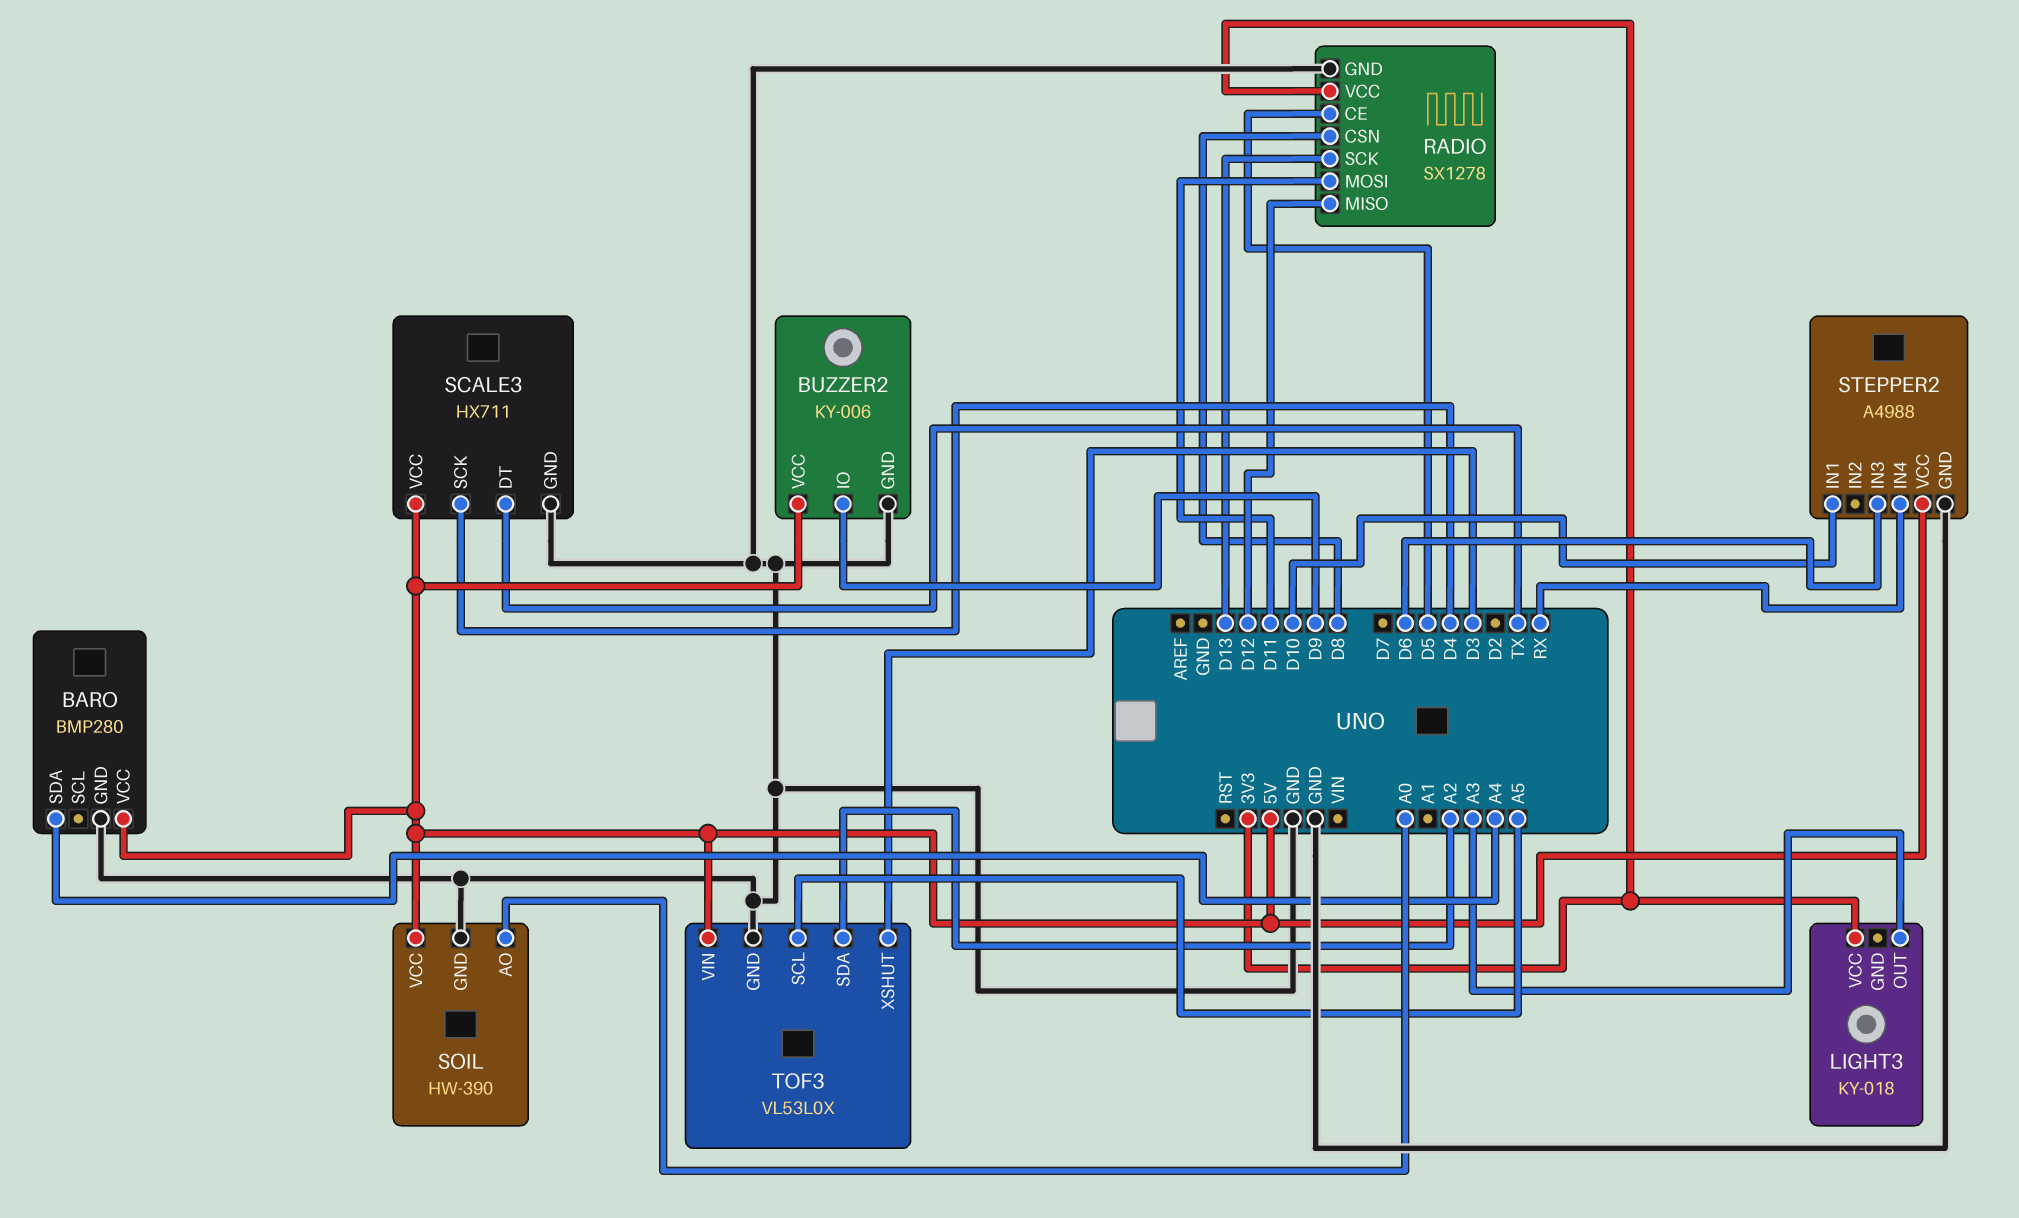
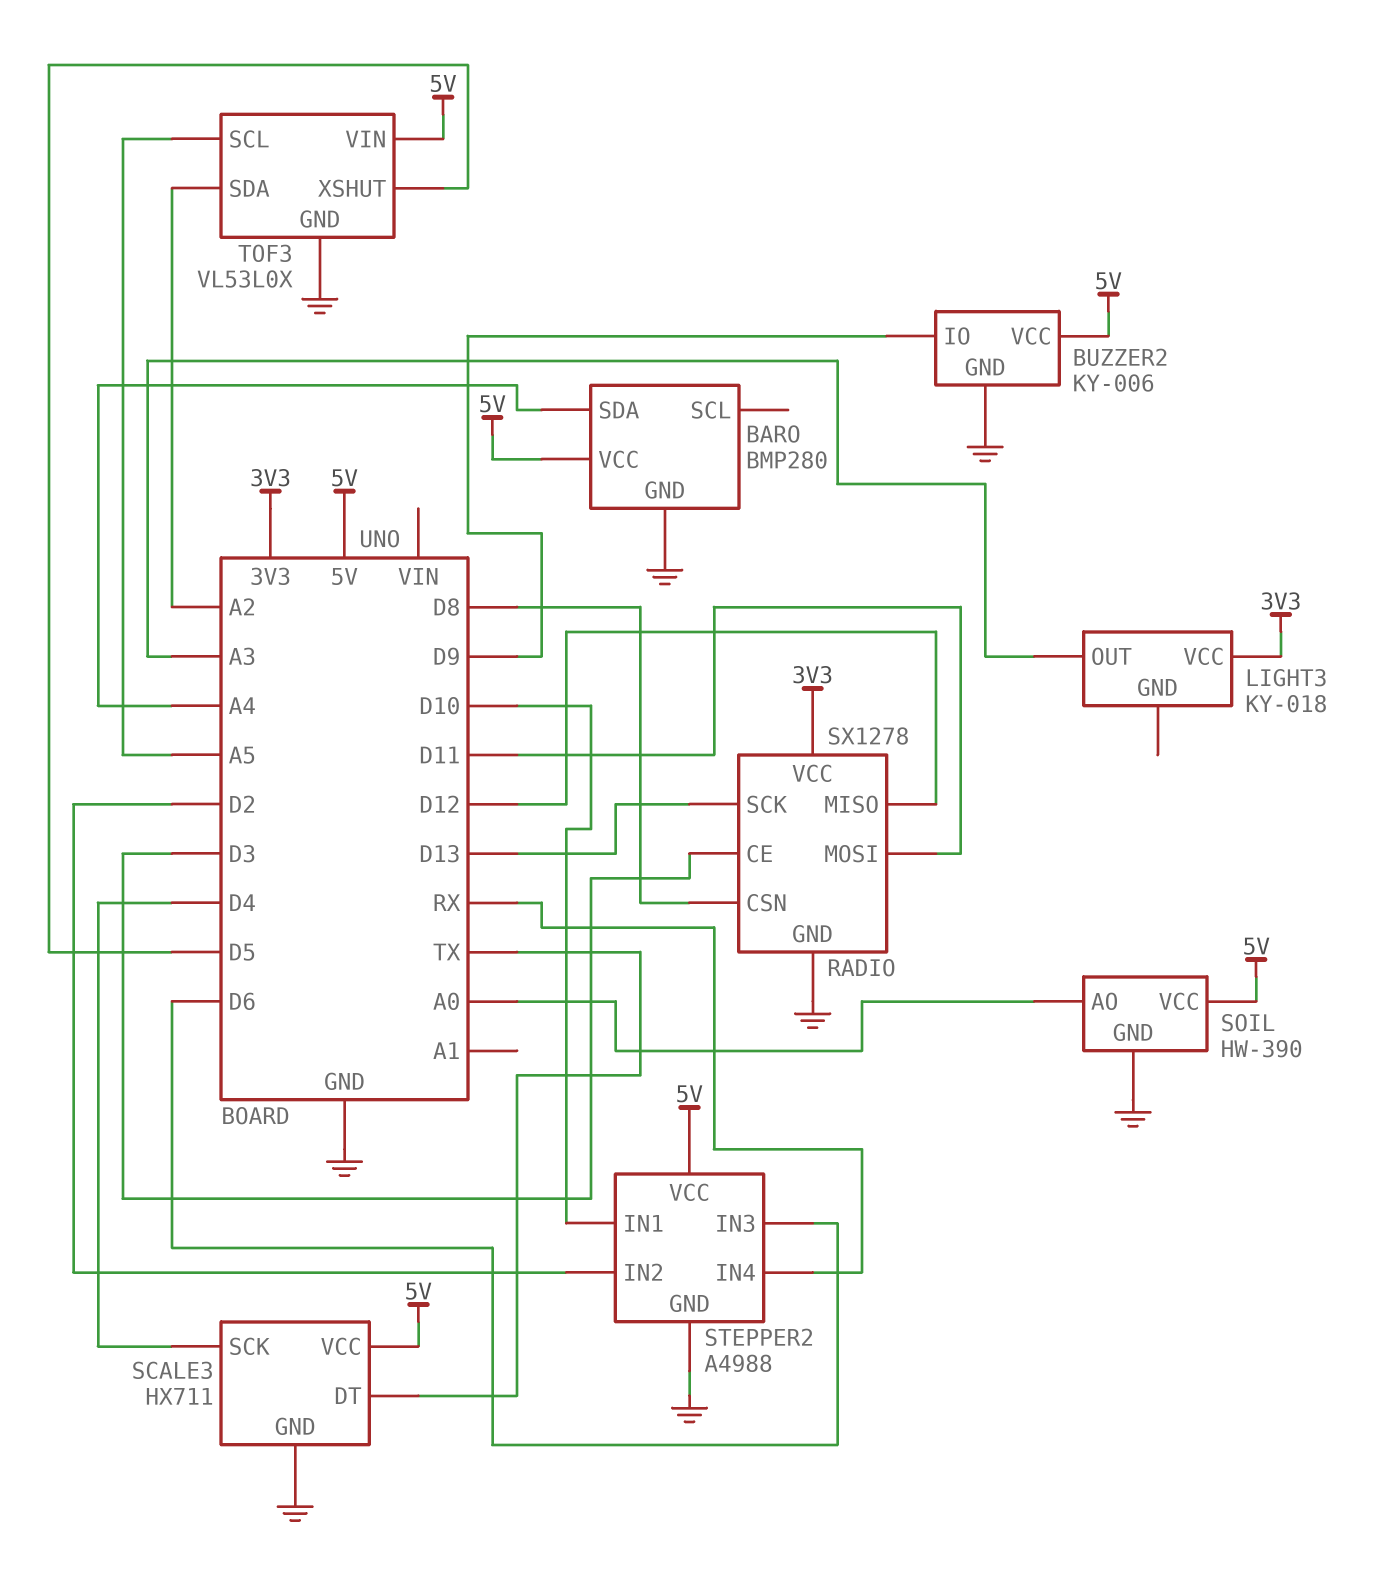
RADIO pin CE: D5 -> D3
STEPPER2 pin IN2: none -> D2
TOF3 pin XSHUT: D3 -> D5

